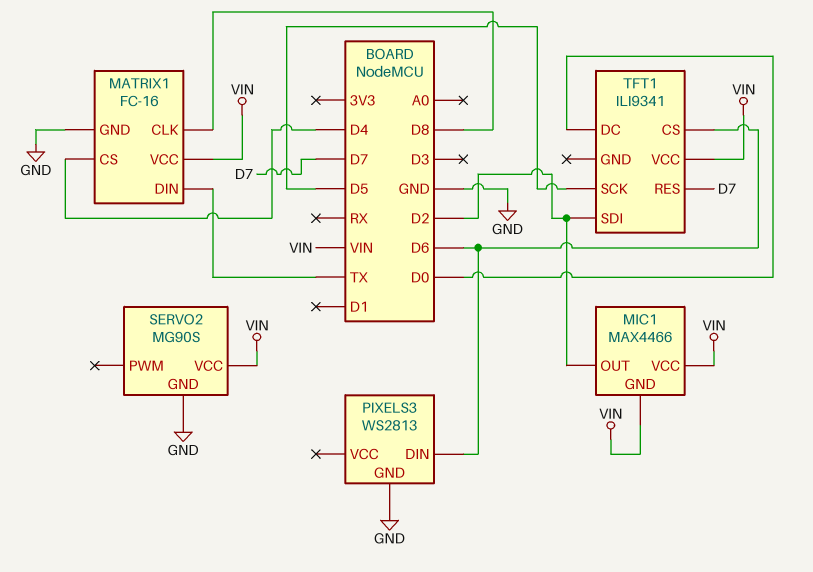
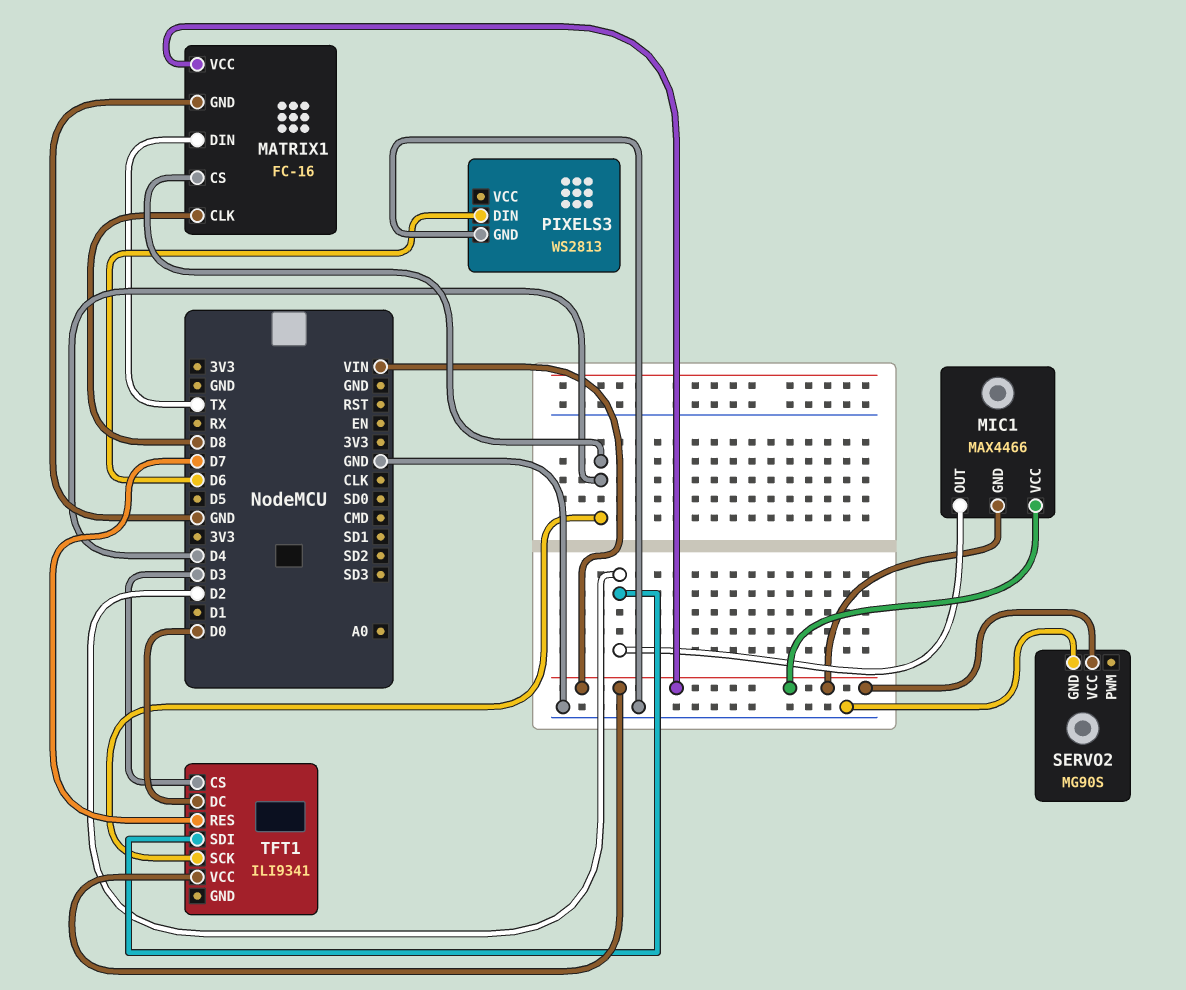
TFT1 pin CS: D6 -> D3
TFT1 pin SCK: D5 -> D4

